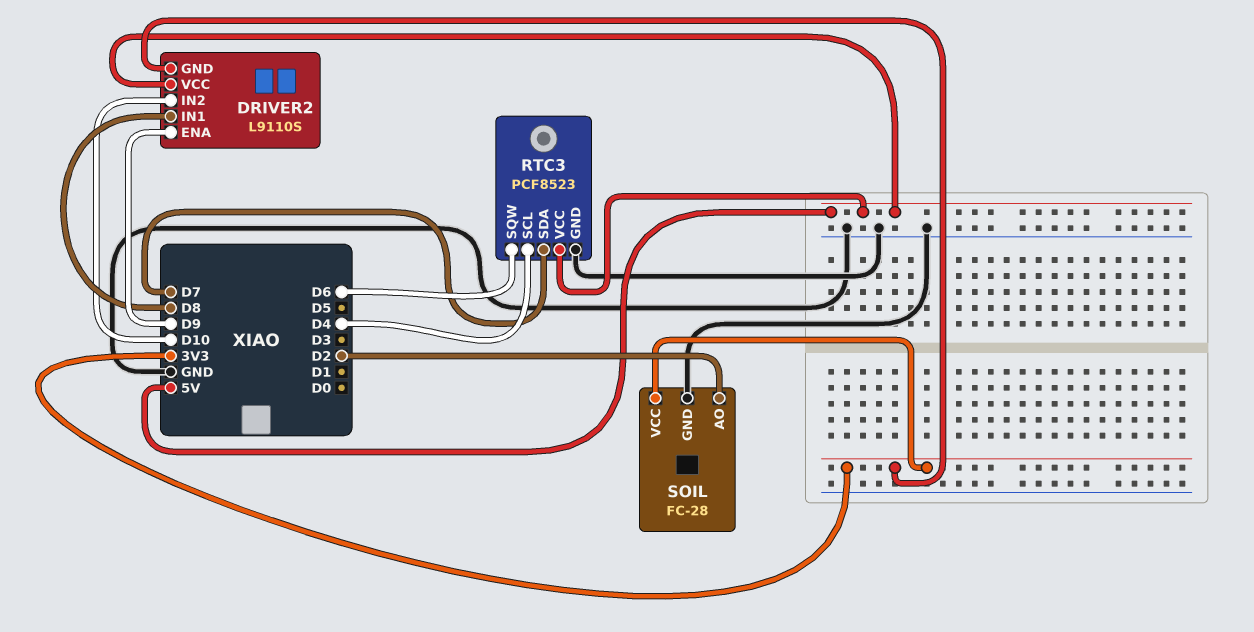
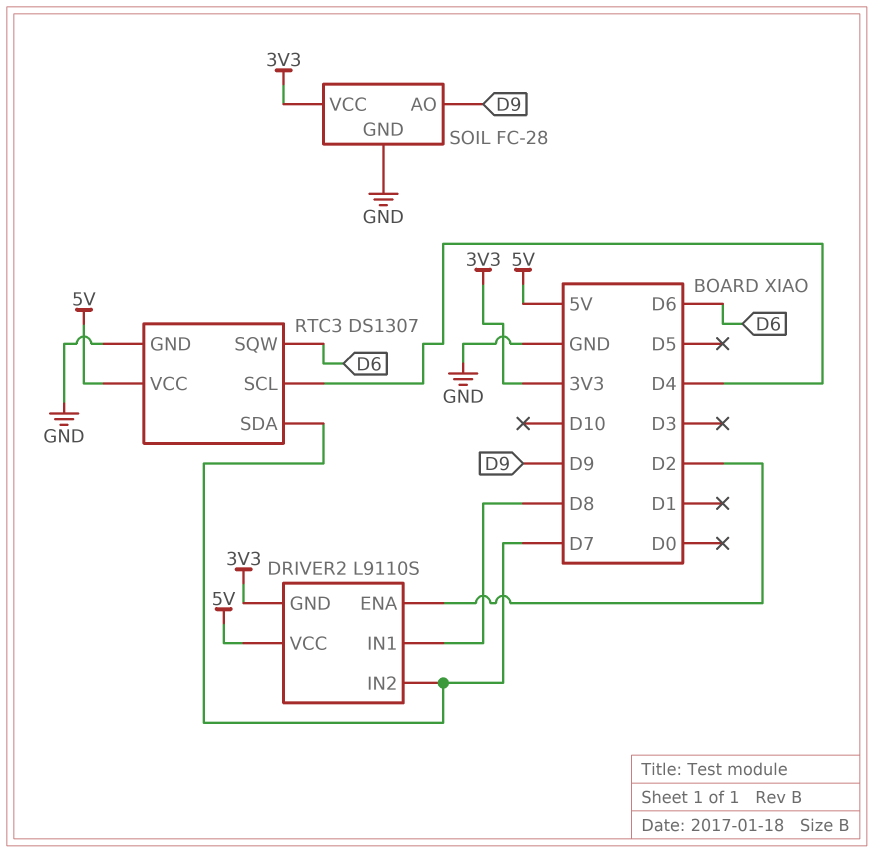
DRIVER2 pin ENA: D9 -> D2
DRIVER2 pin IN2: D10 -> D7
RTC3: PCF8523 -> DS1307
SOIL pin AO: D2 -> D9

